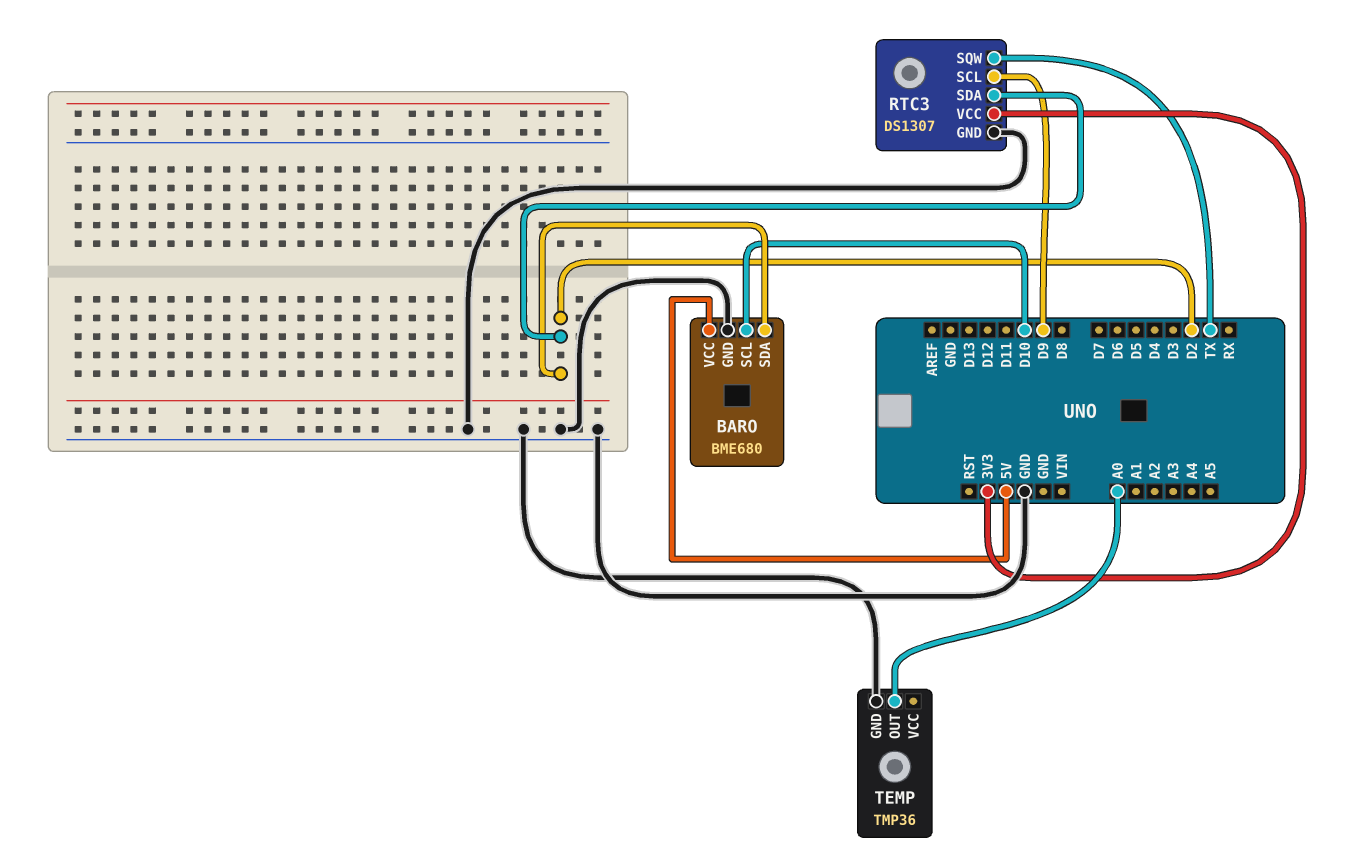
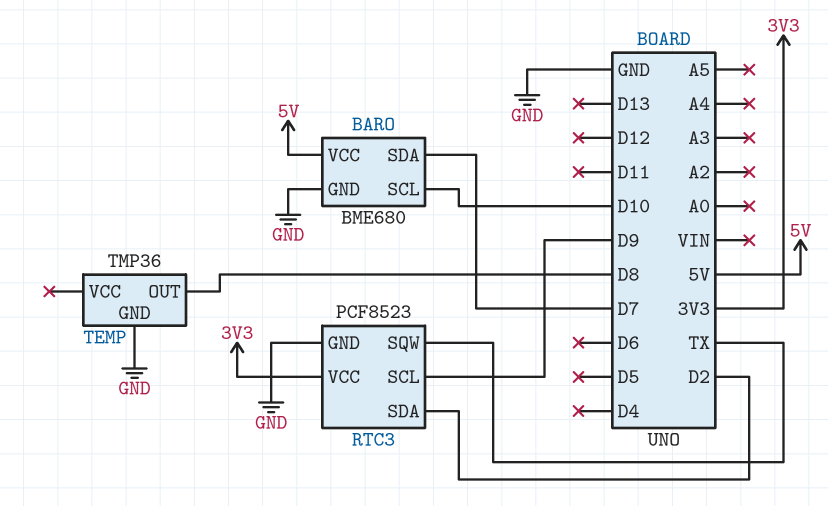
BARO pin SDA: D2 -> D7
RTC3: DS1307 -> PCF8523
TEMP pin OUT: A0 -> D8

